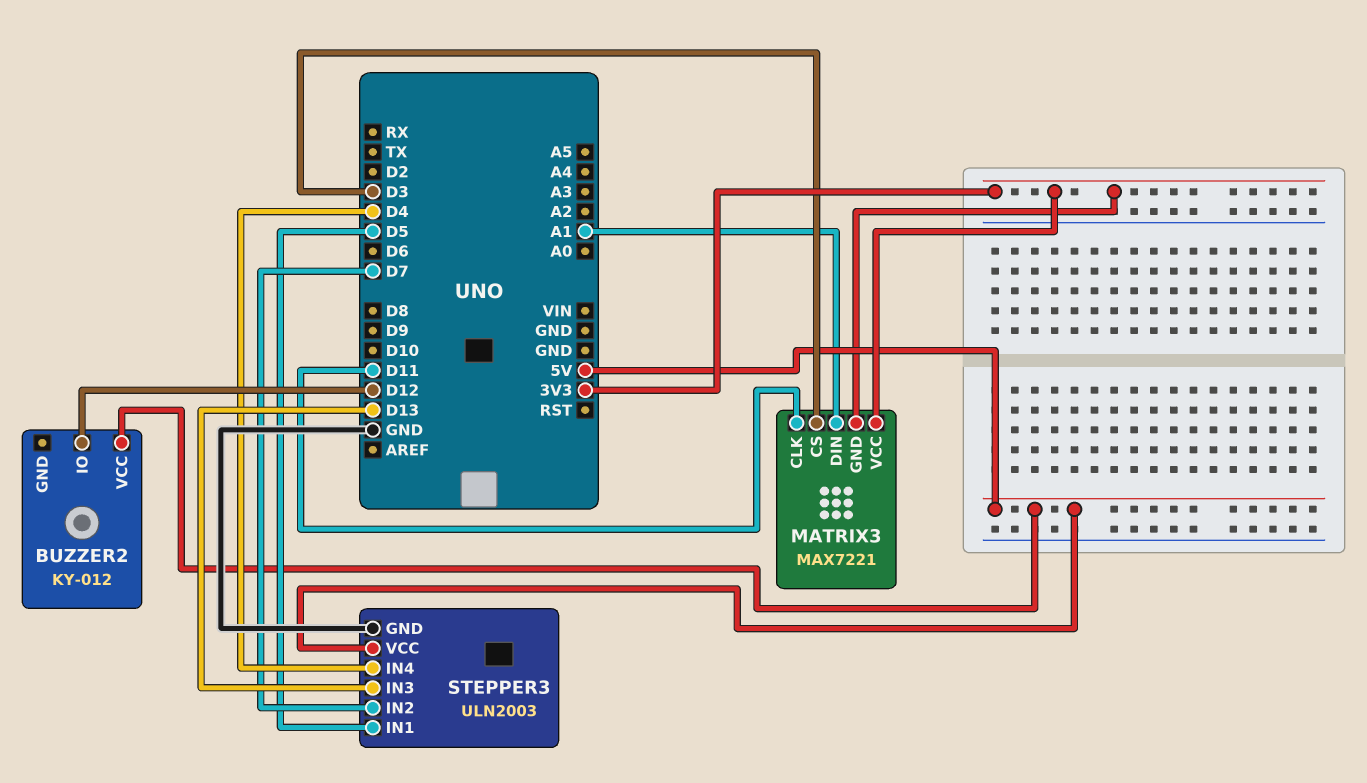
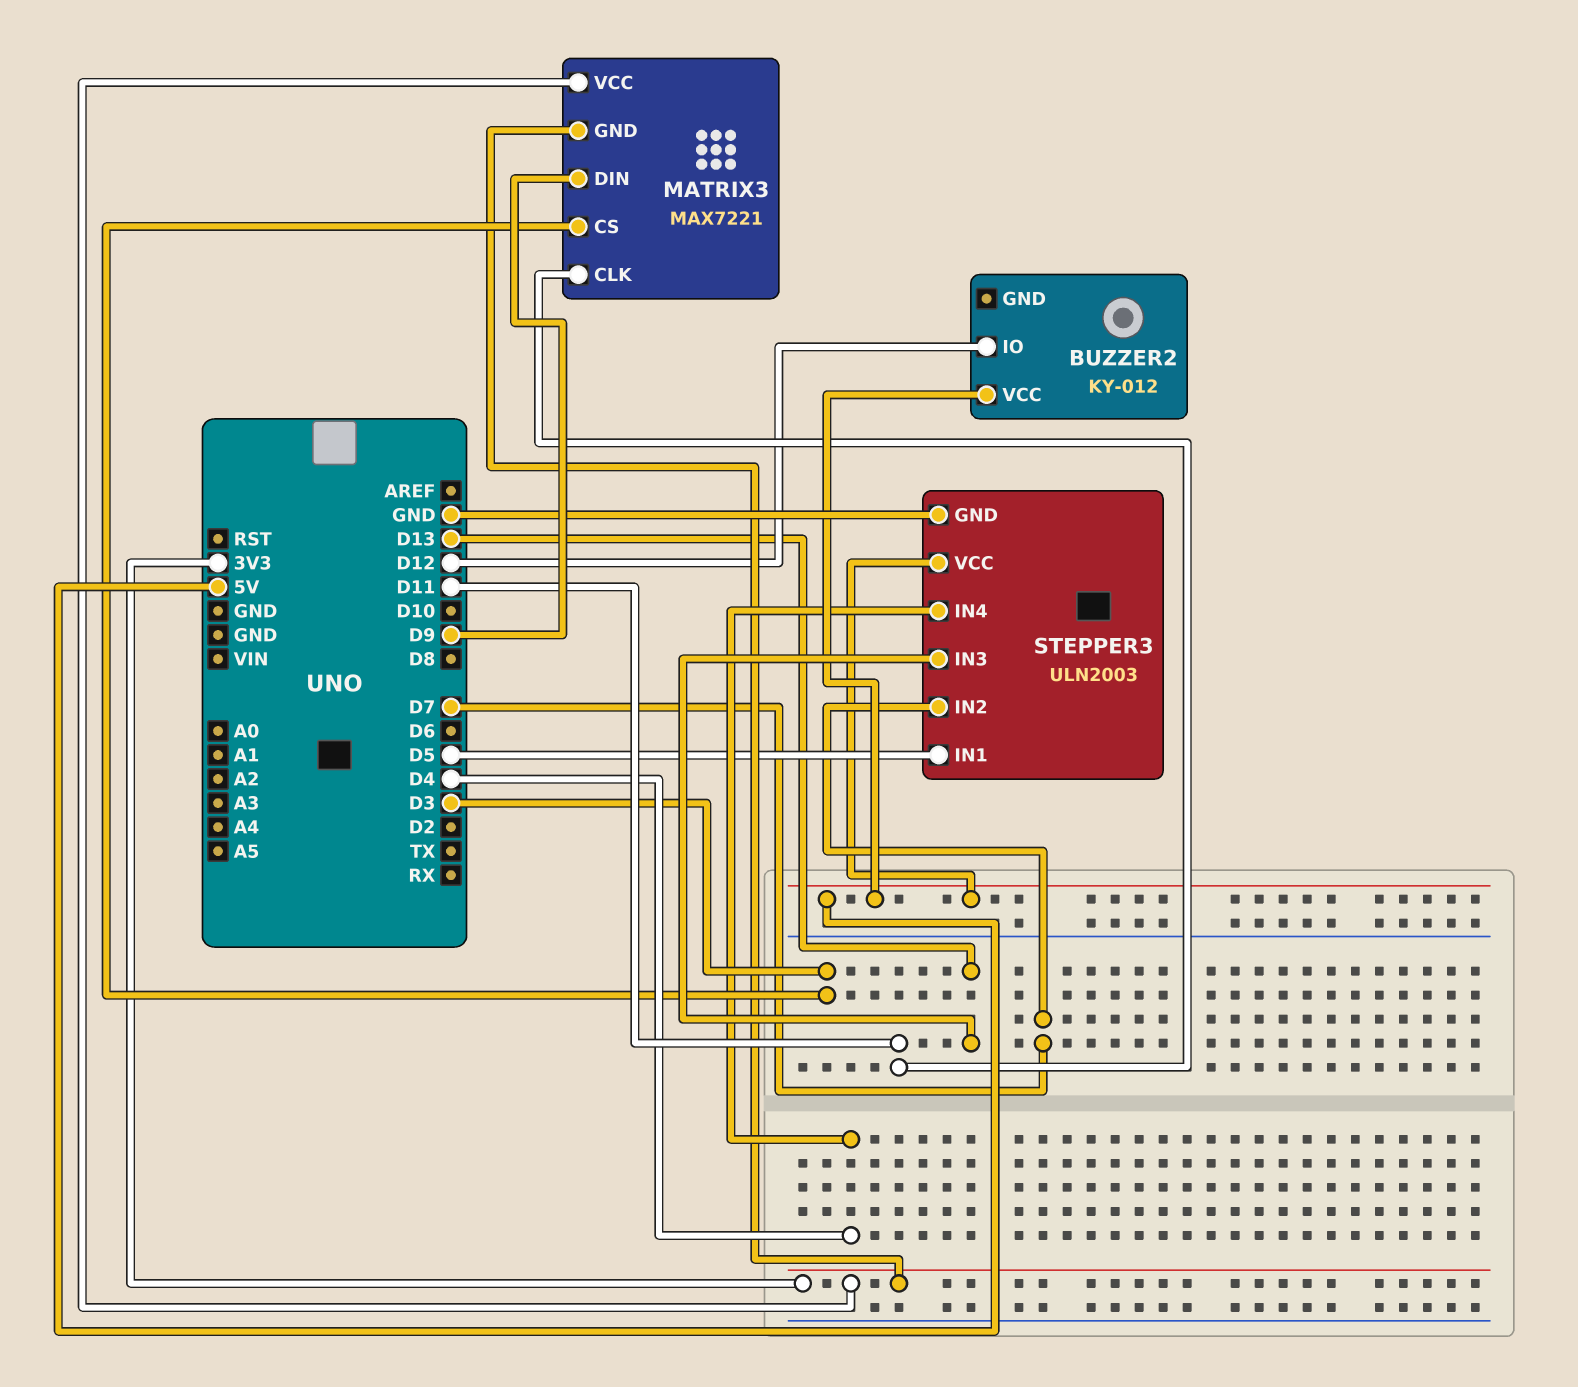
MATRIX3 pin DIN: A1 -> D9

